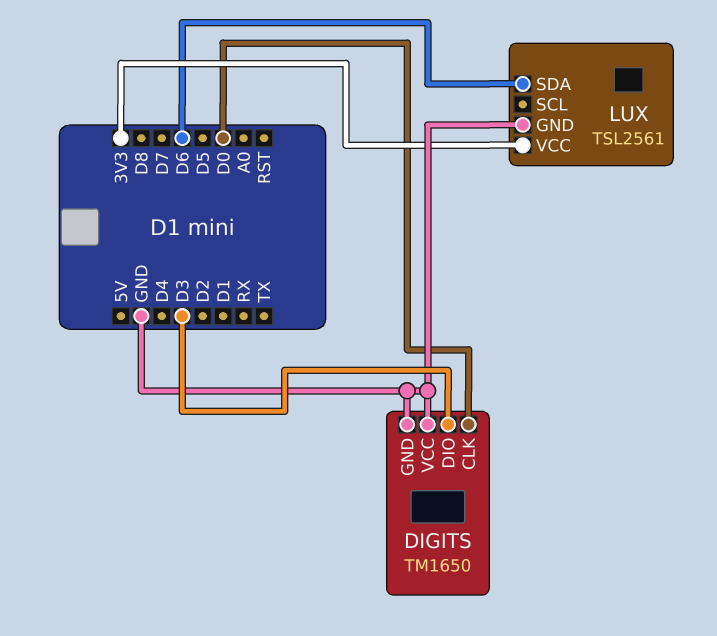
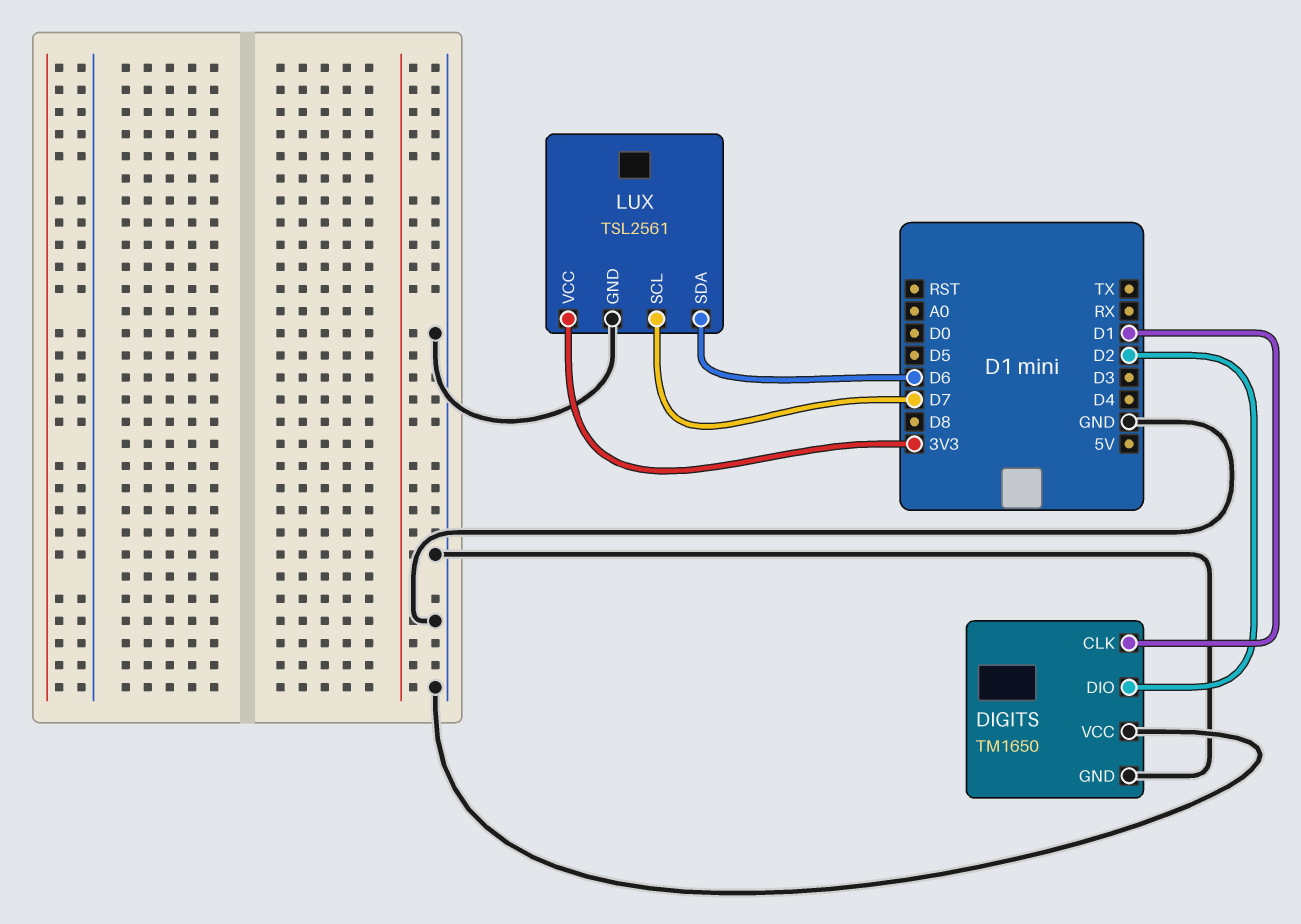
DIGITS pin CLK: D0 -> D1
DIGITS pin DIO: D3 -> D2
LUX pin SCL: none -> D7

